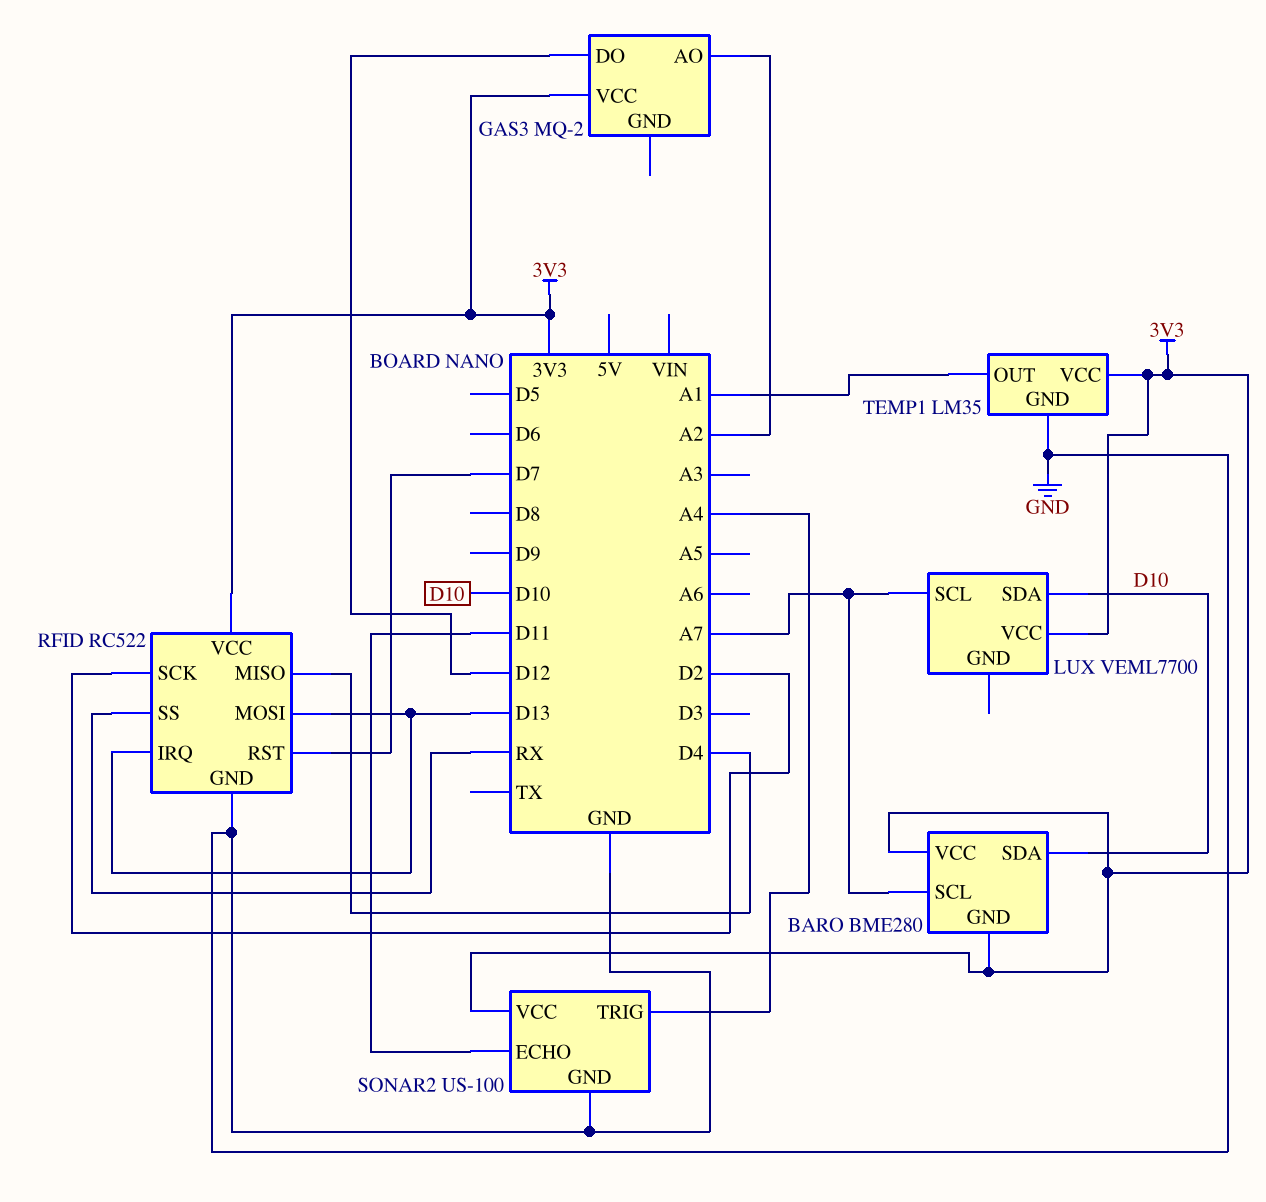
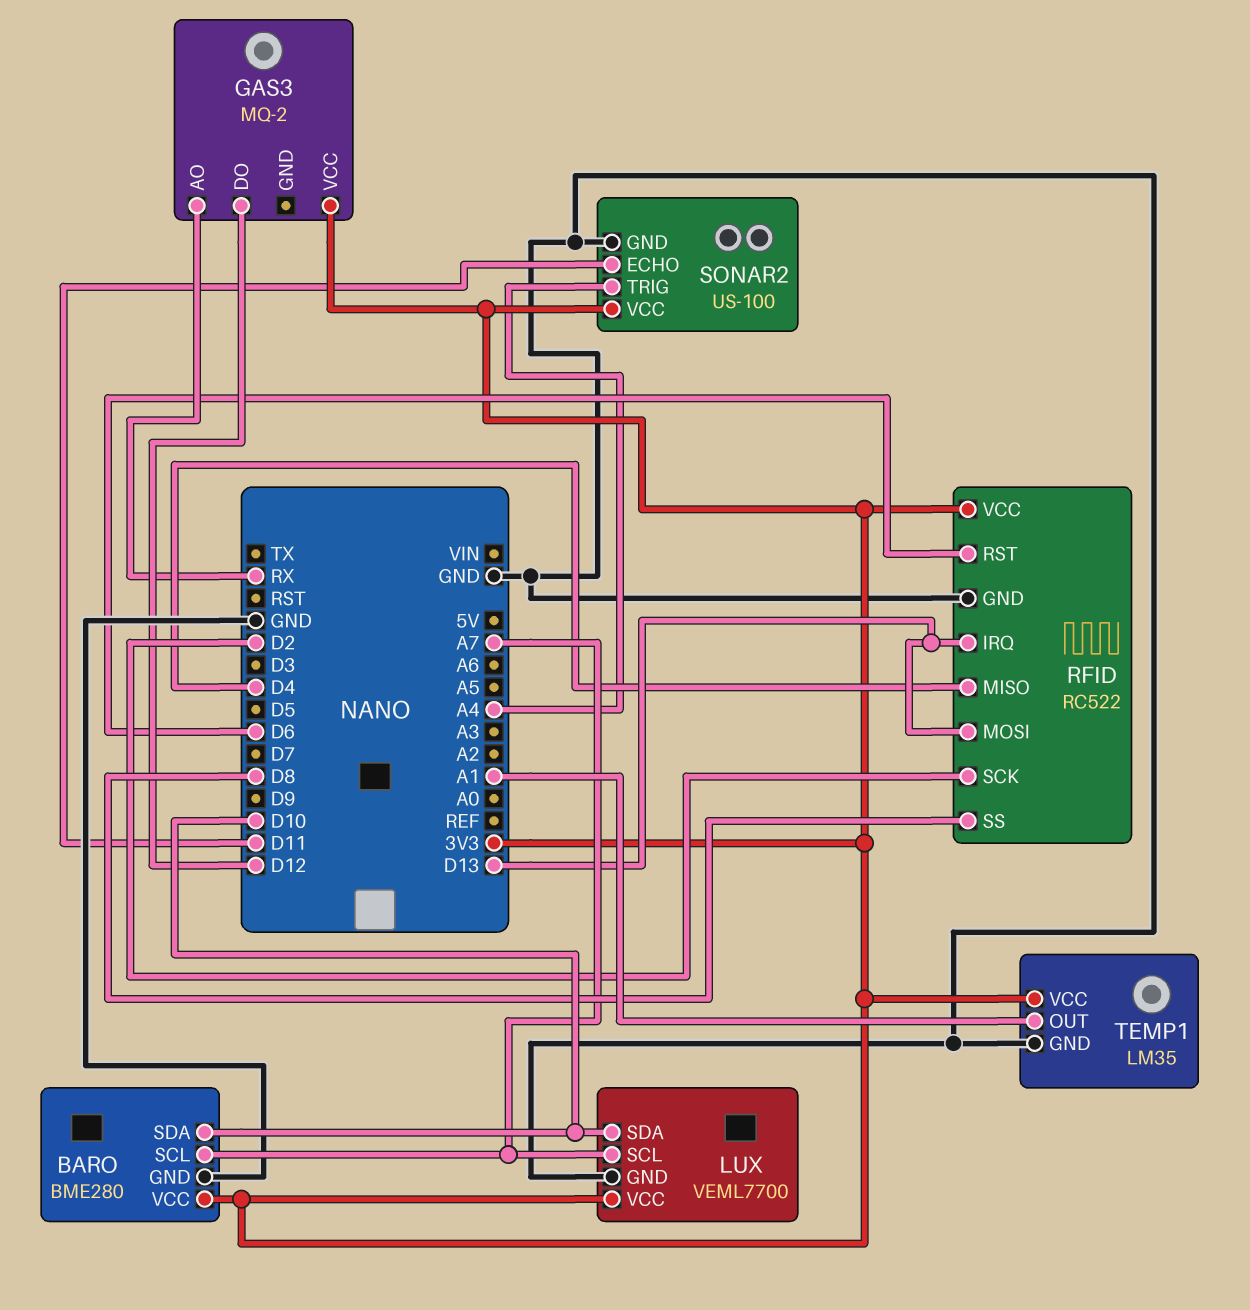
BARO pin GND: 3V3 -> GND
GAS3 pin AO: A2 -> RX
LUX pin GND: none -> GND
RFID pin RST: D7 -> D6
RFID pin SS: RX -> D8

